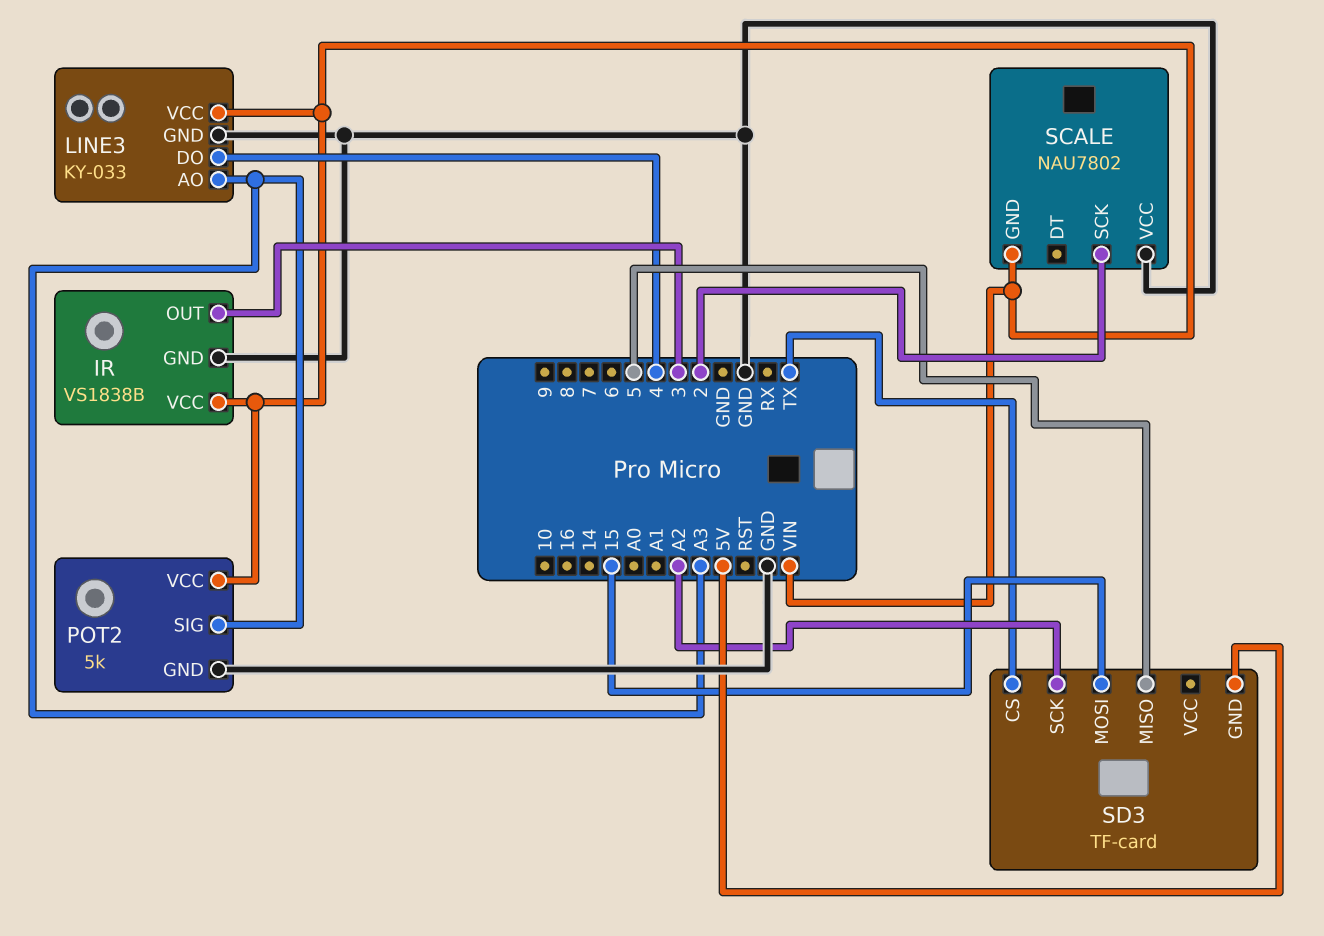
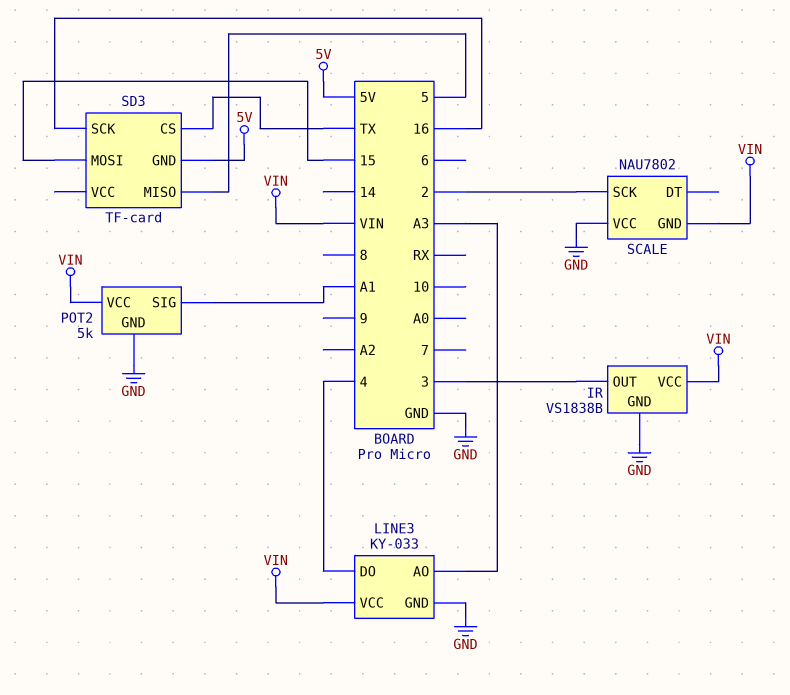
POT2 pin SIG: A3 -> A1
SD3 pin SCK: A2 -> 16

